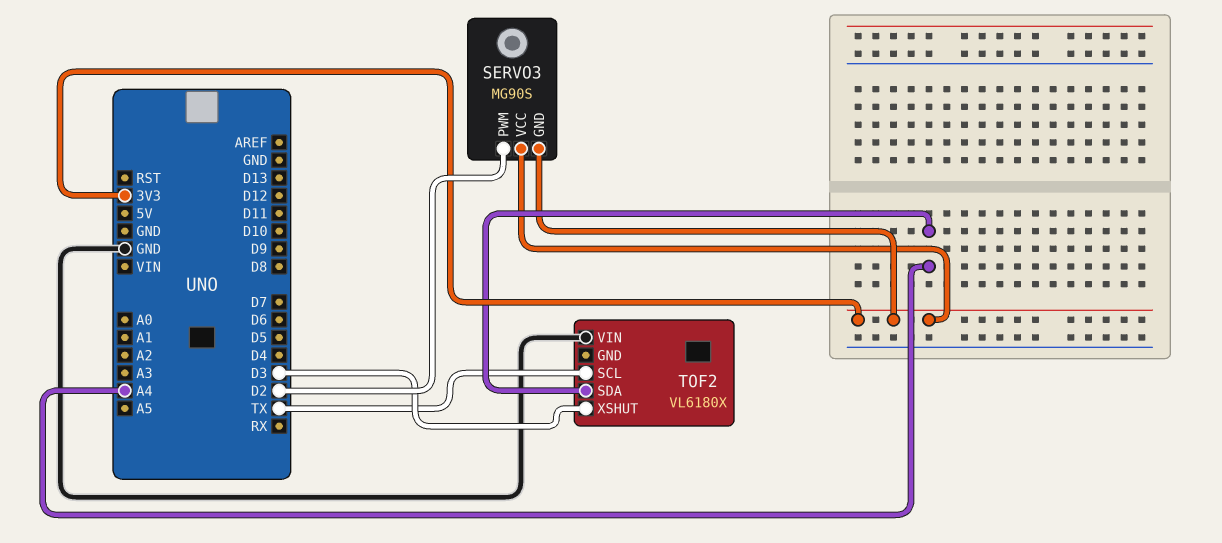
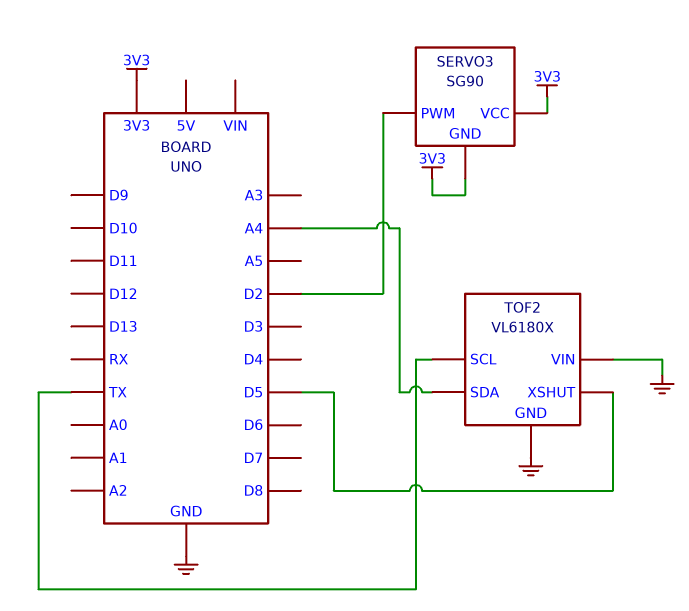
SERVO3: MG90S -> SG90
TOF2 pin GND: none -> GND
TOF2 pin XSHUT: D3 -> D5

